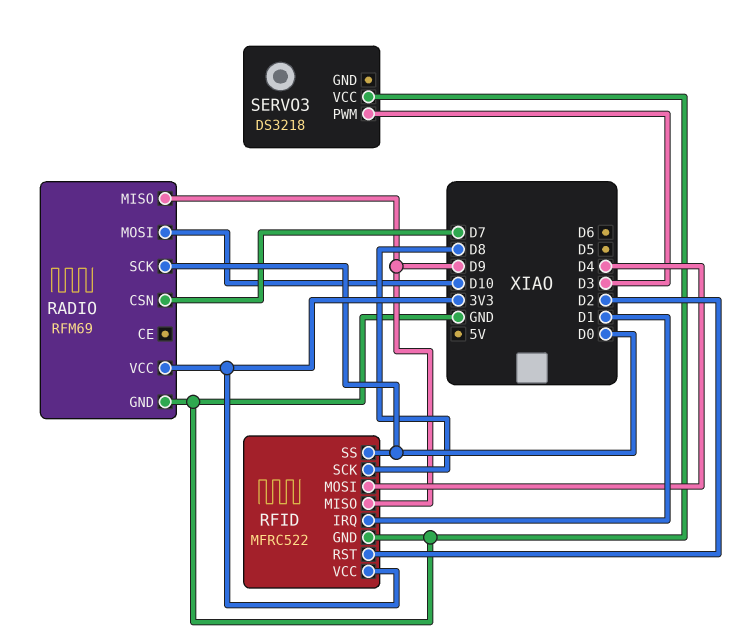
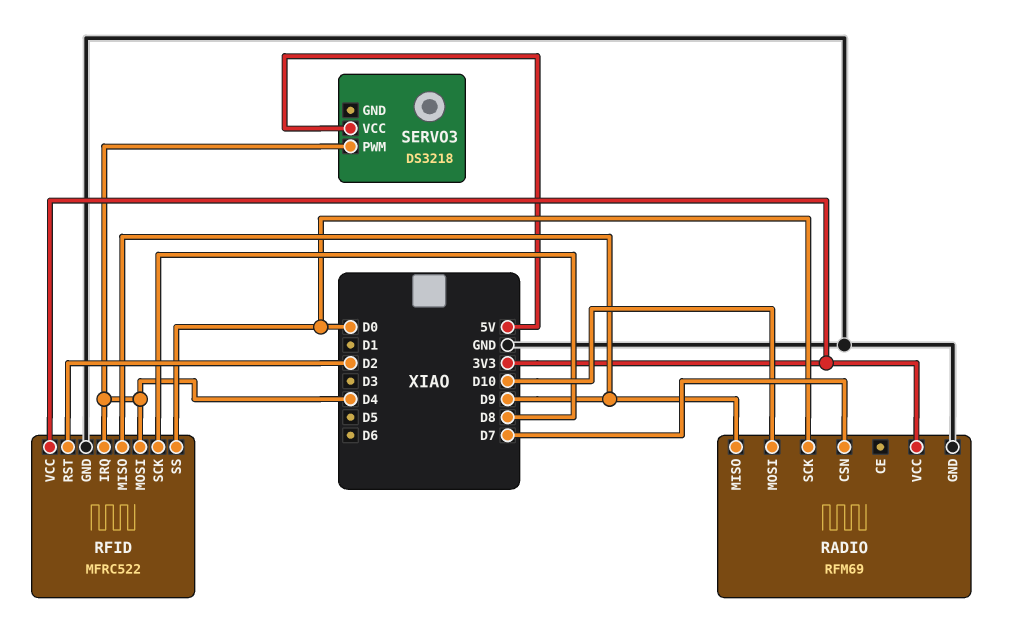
RFID pin IRQ: D1 -> D4
SERVO3 pin PWM: D3 -> D4
SERVO3 pin VCC: GND -> 5V

